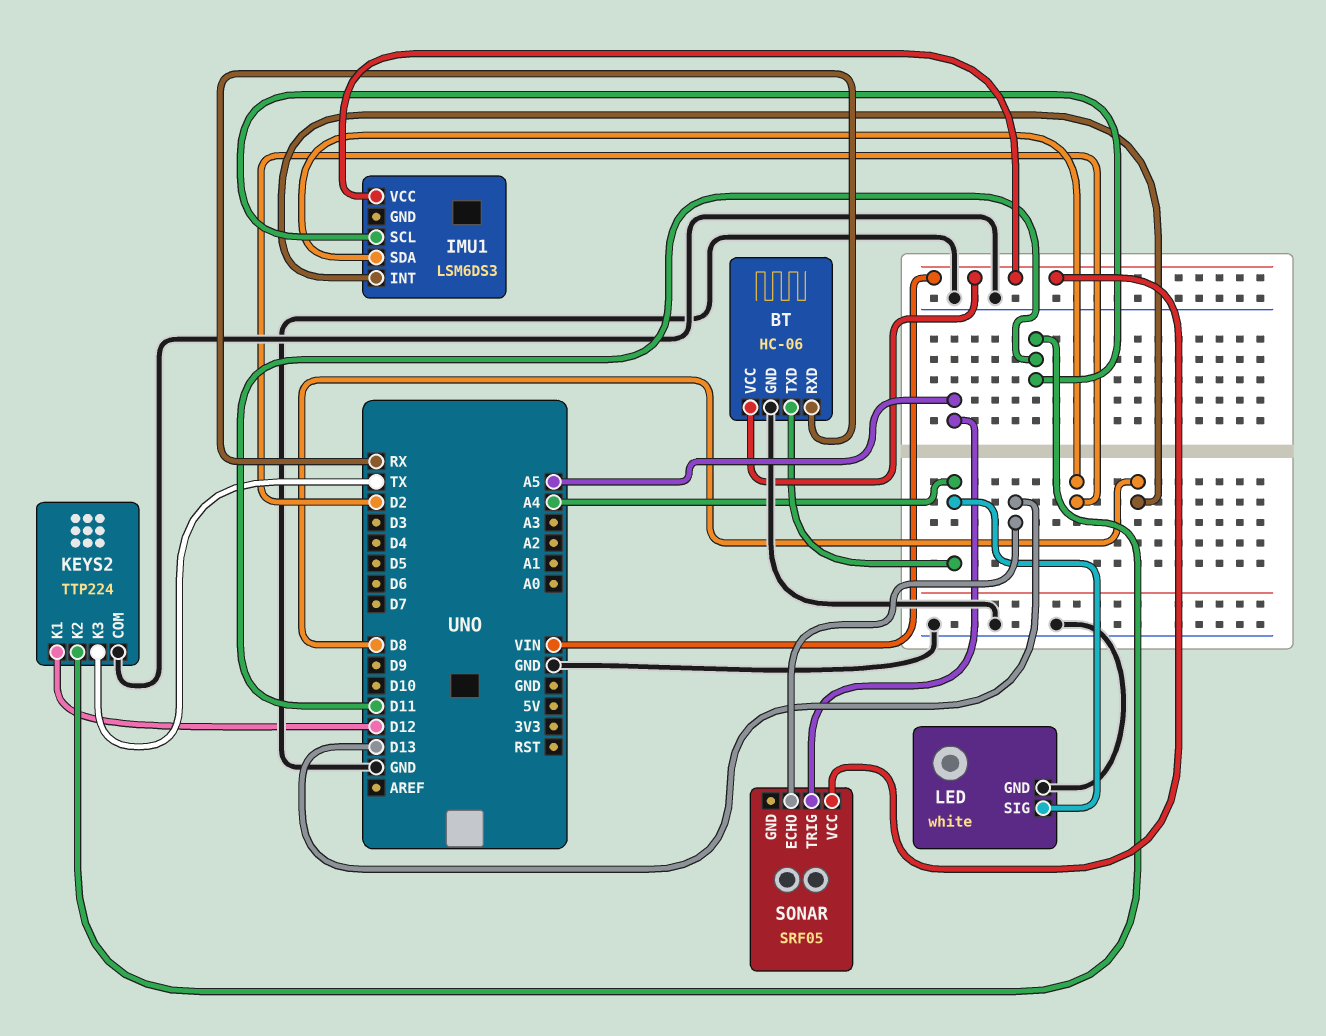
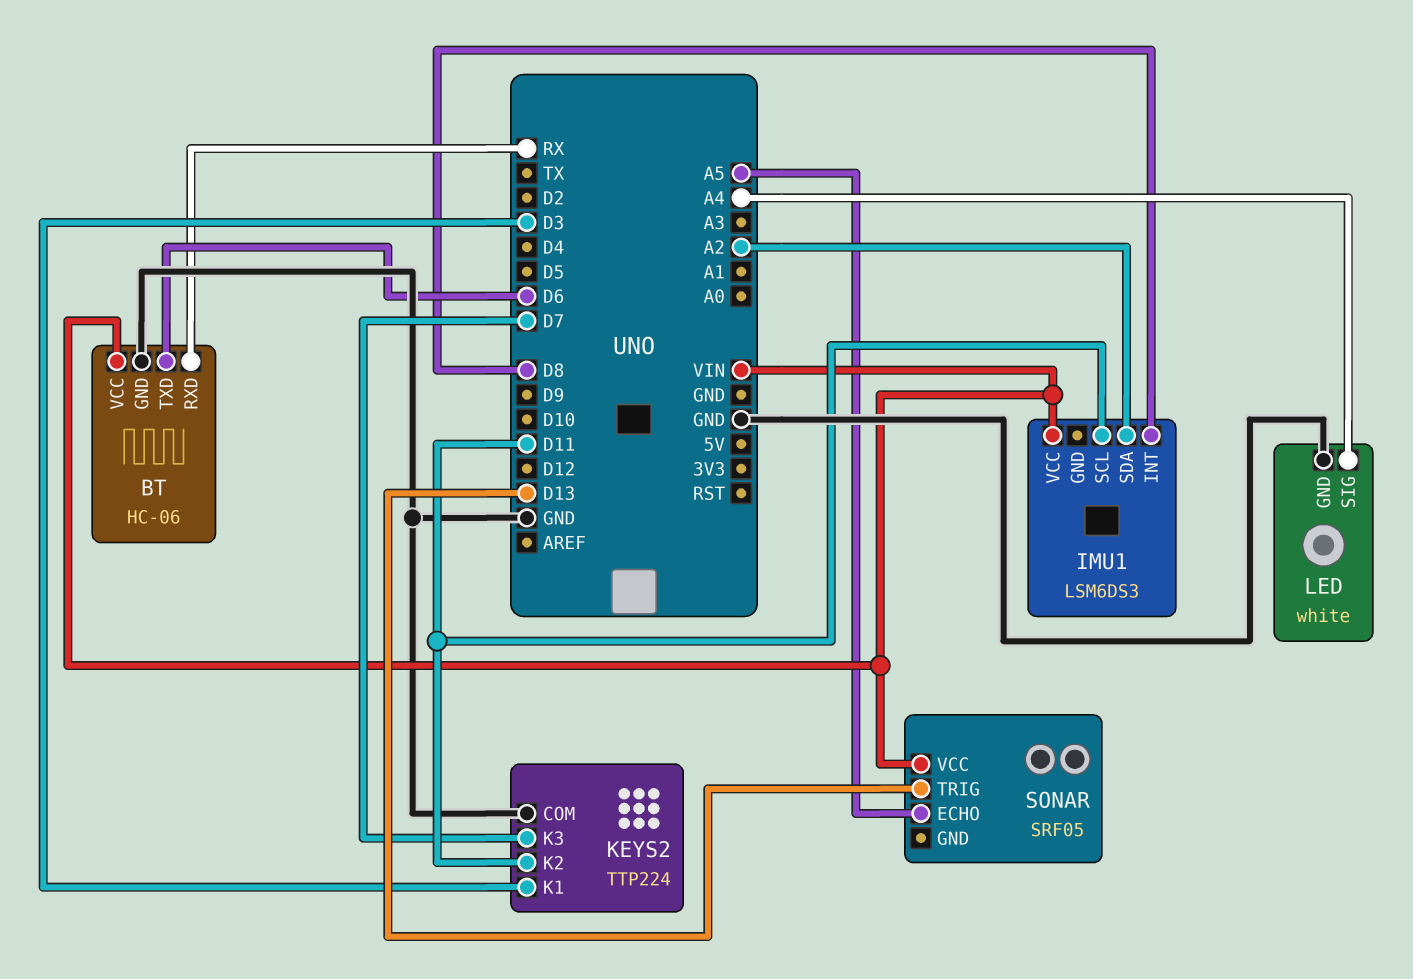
BT pin TXD: A4 -> D6
IMU1 pin SDA: D2 -> A2
KEYS2 pin K1: D12 -> D3
KEYS2 pin K3: TX -> D7
SONAR pin ECHO: D13 -> A5
SONAR pin TRIG: A5 -> D13

